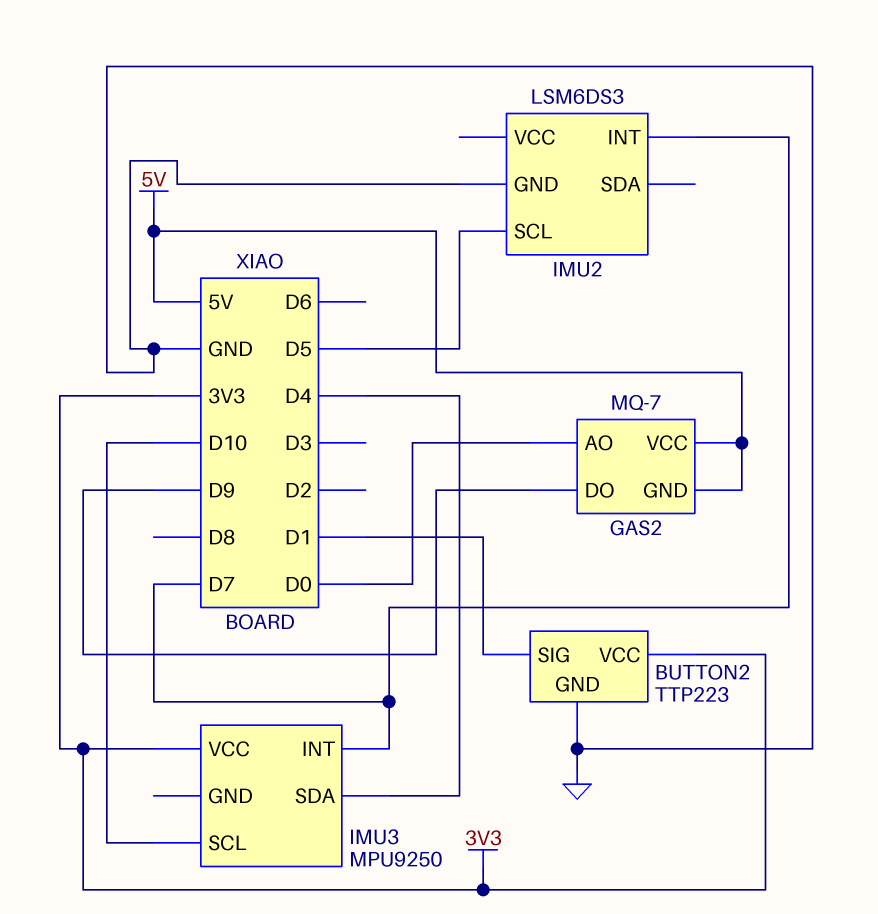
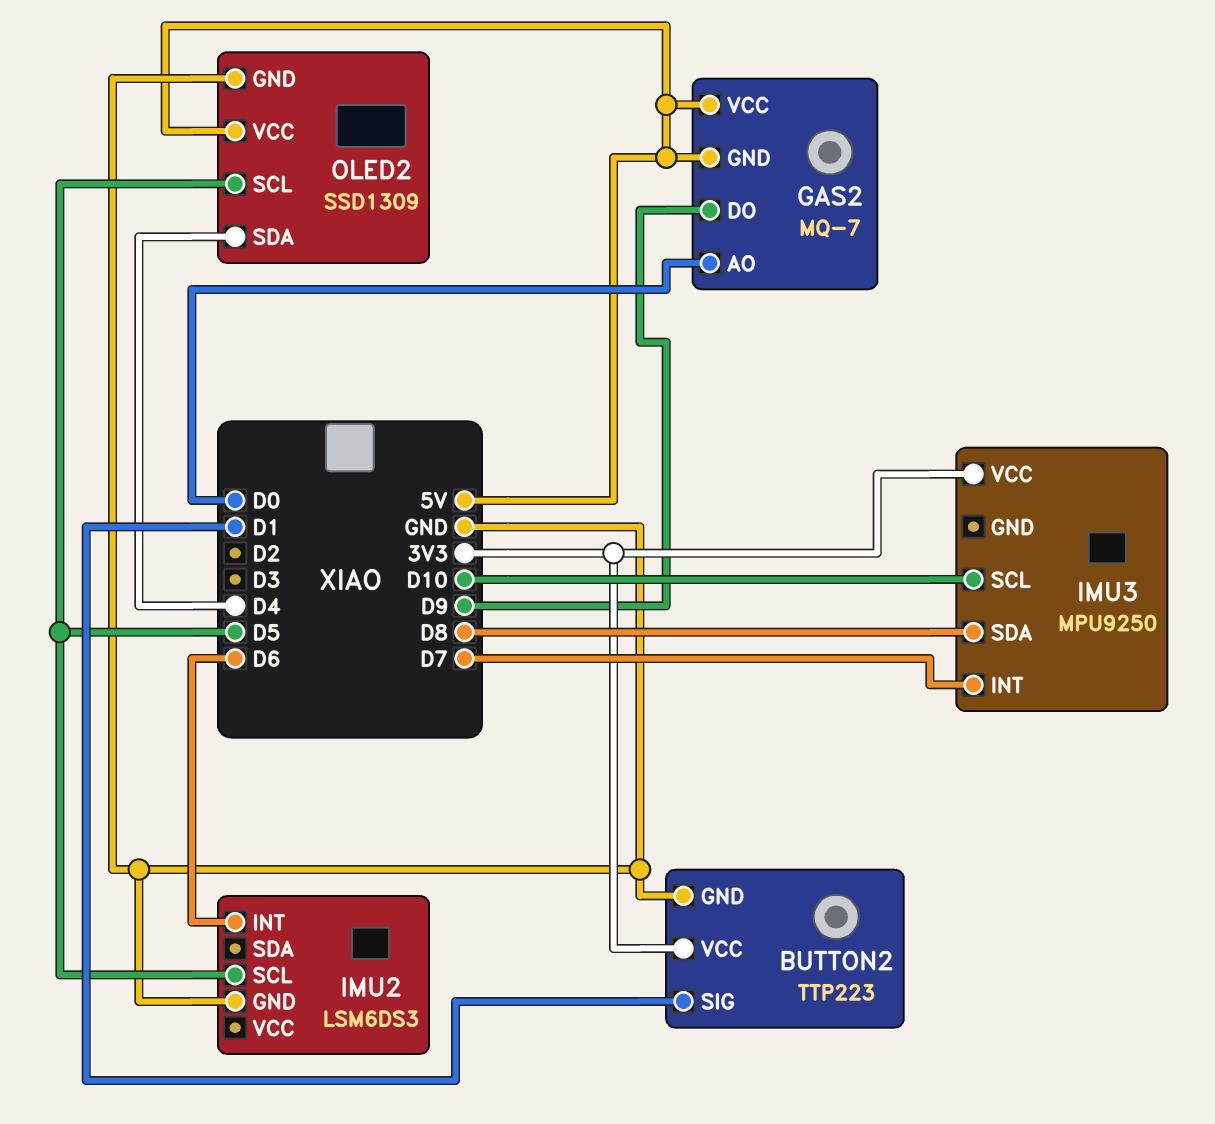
IMU2 pin INT: D7 -> D6
IMU3 pin SDA: D4 -> D8
OLED2: none -> SSD1309
OLED2 pin GND: none -> GND
OLED2 pin SCL: none -> D5
OLED2 pin SDA: none -> D4
OLED2 pin VCC: none -> 5V

